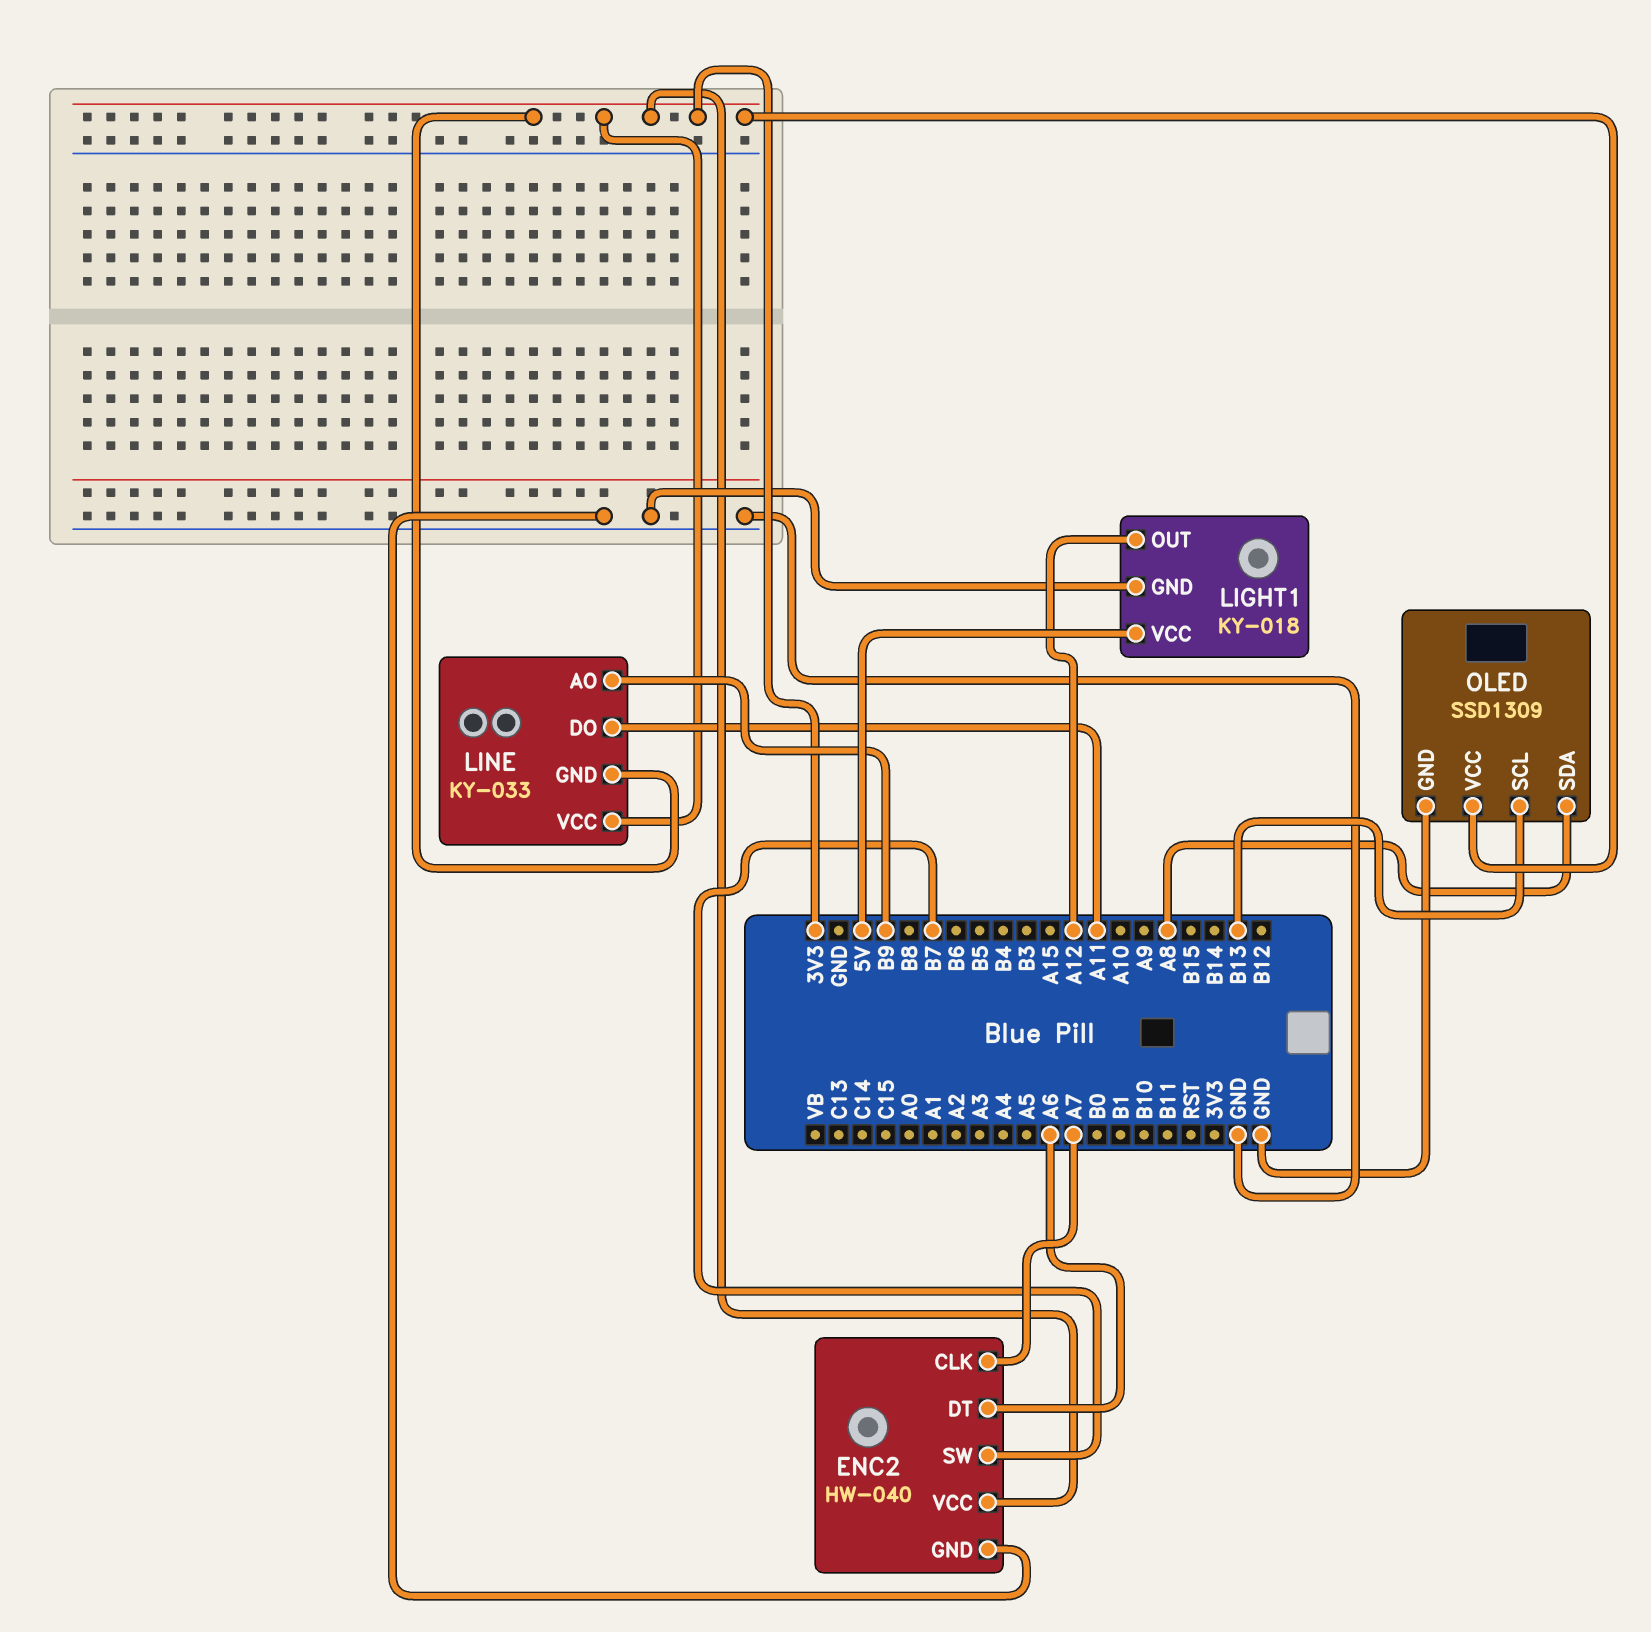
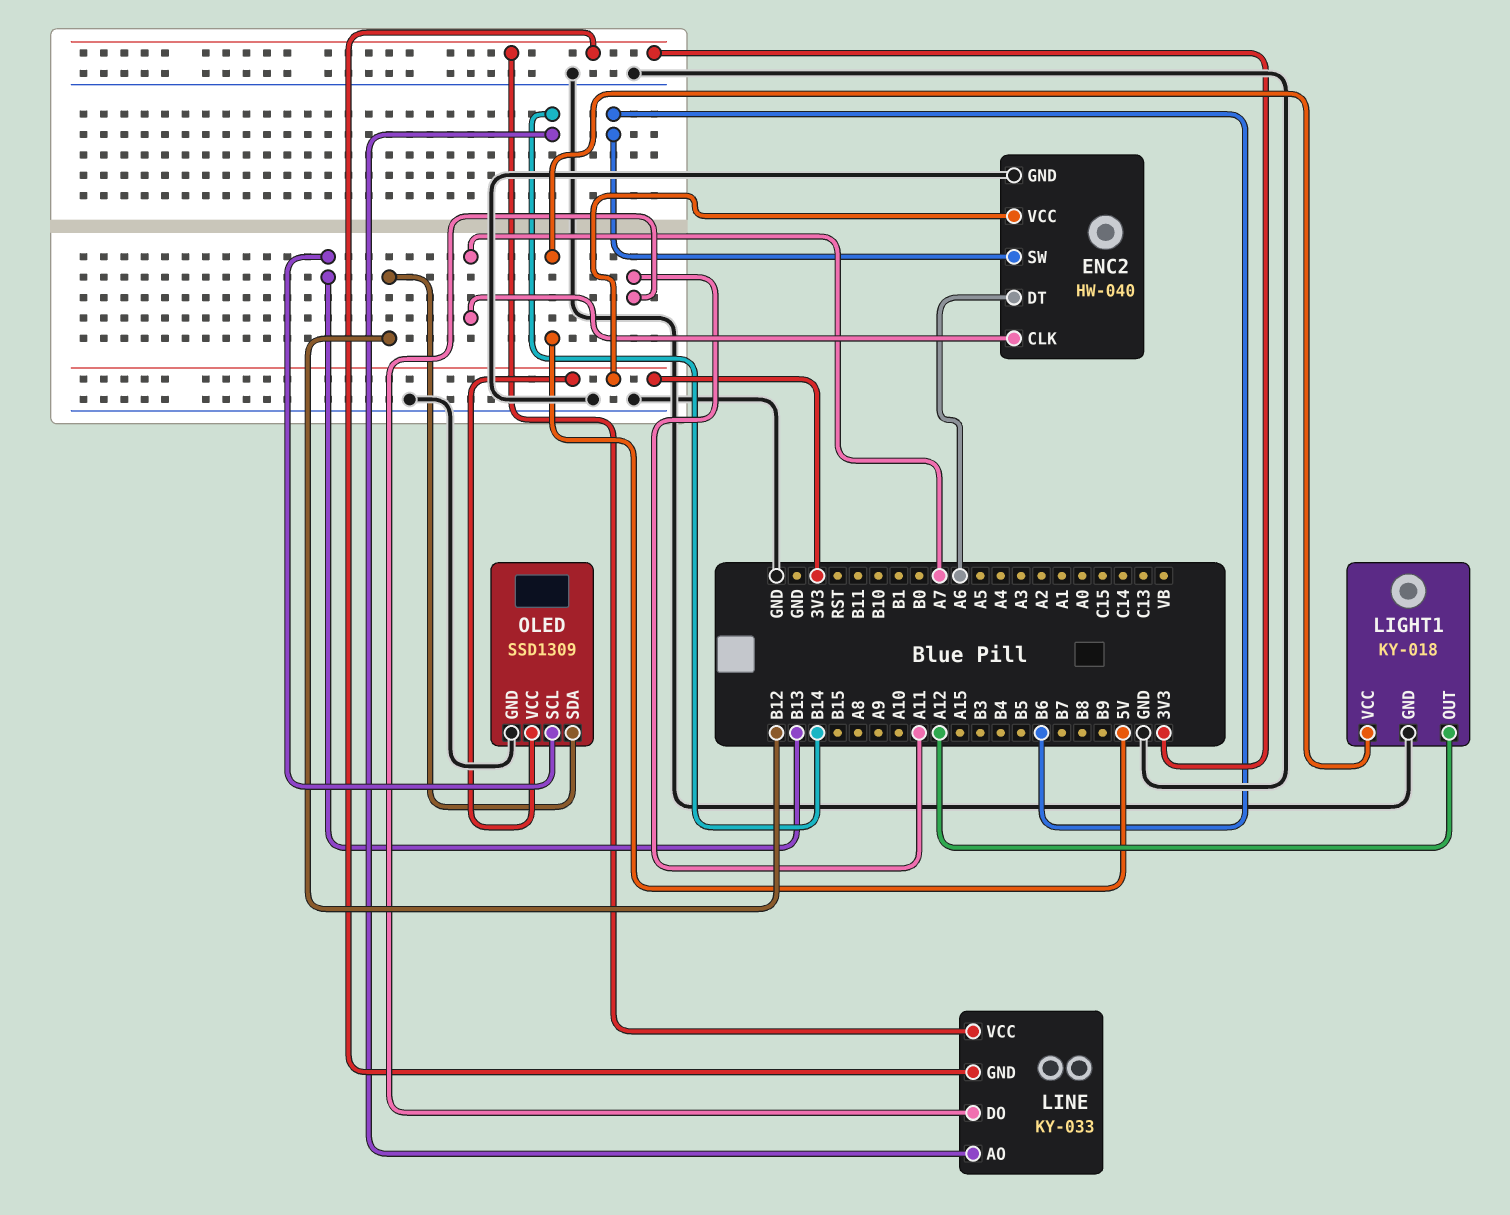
ENC2 pin SW: B7 -> B6
LINE pin AO: B9 -> B14
OLED pin SDA: A8 -> B12

